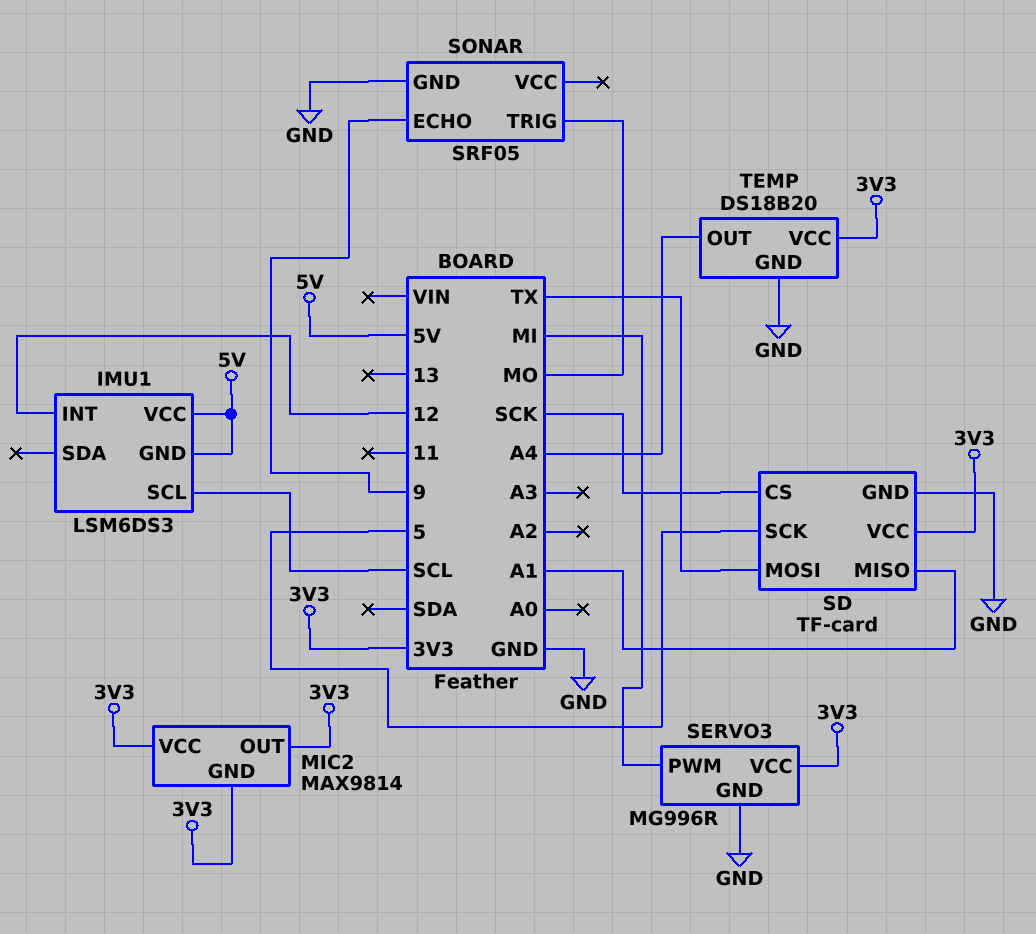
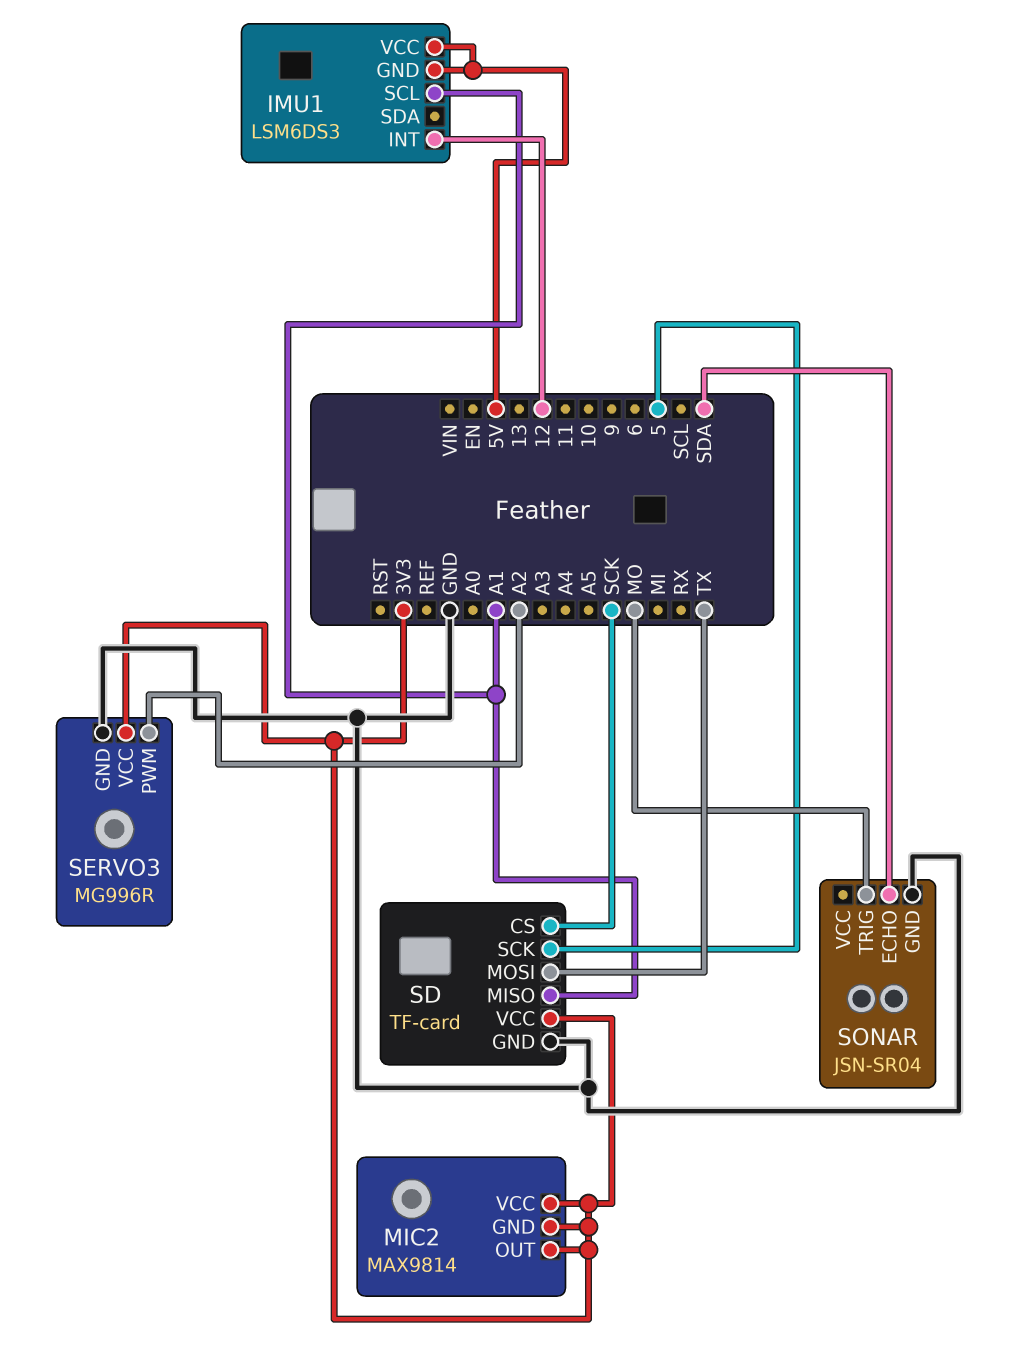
IMU1 pin SCL: SCL -> A1
SERVO3 pin PWM: MI -> A2
SONAR: SRF05 -> JSN-SR04
SONAR pin ECHO: 9 -> SDA
TEMP: DS18B20 -> none
TEMP pin GND: GND -> none
TEMP pin OUT: A4 -> none
TEMP pin VCC: 3V3 -> none

